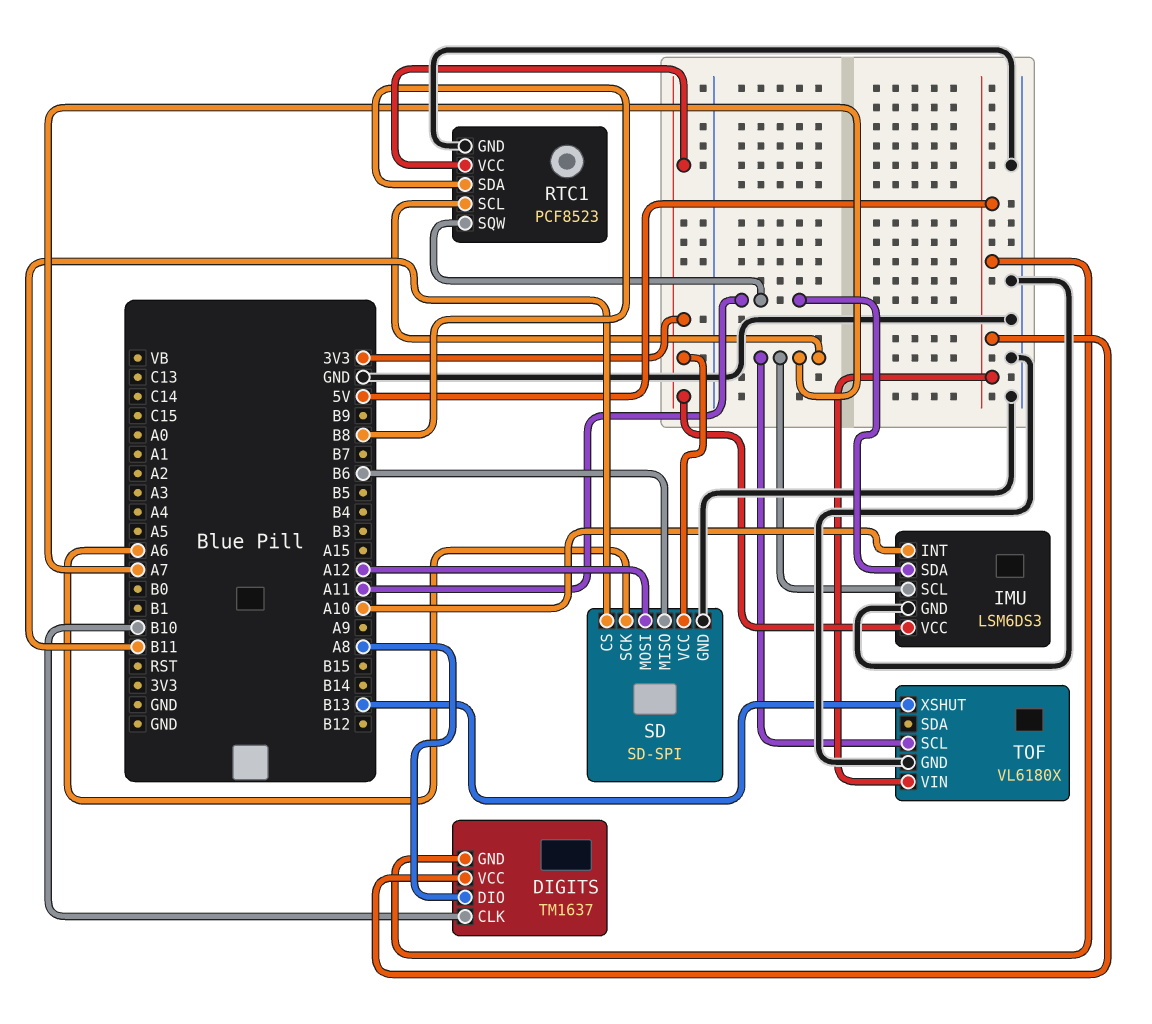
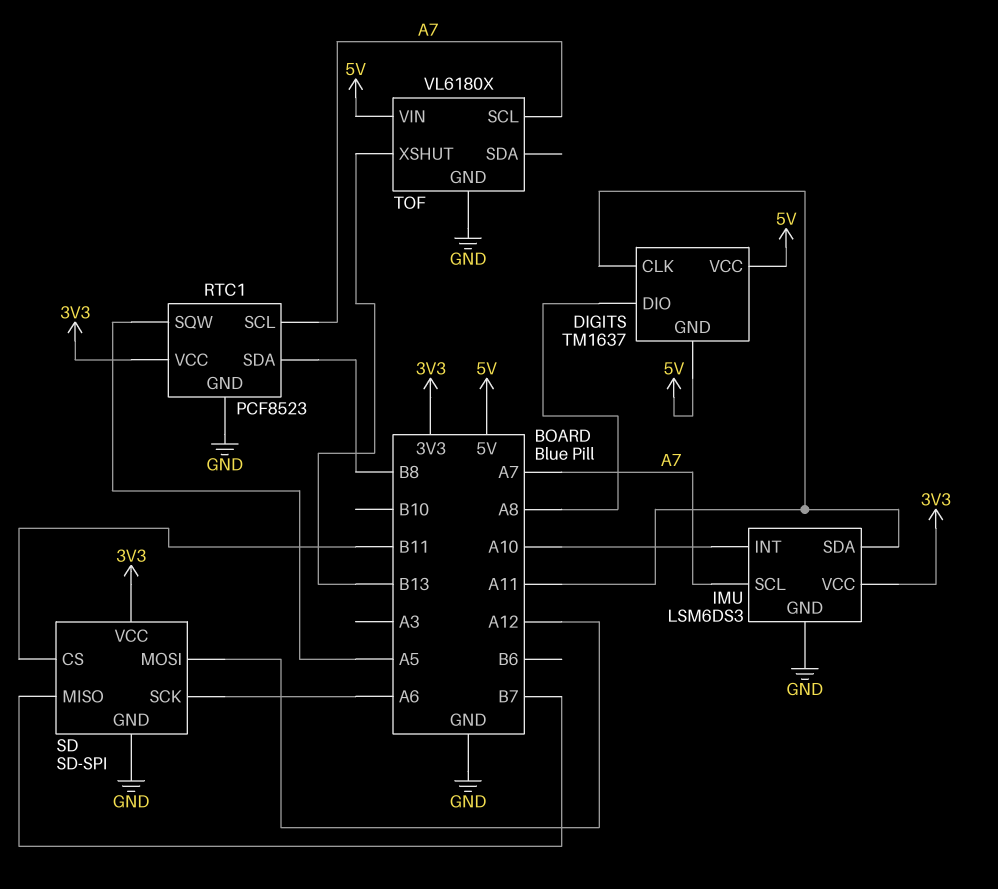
DIGITS pin CLK: B10 -> A11
RTC1 pin SQW: A11 -> A5
SD pin MISO: B6 -> B7

